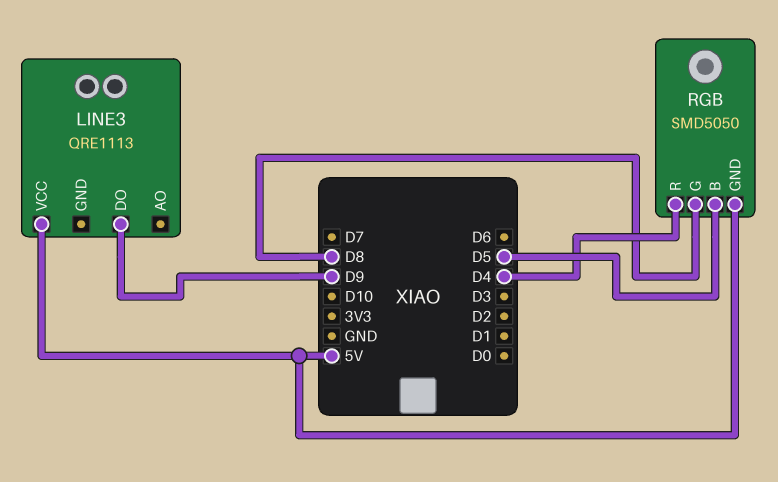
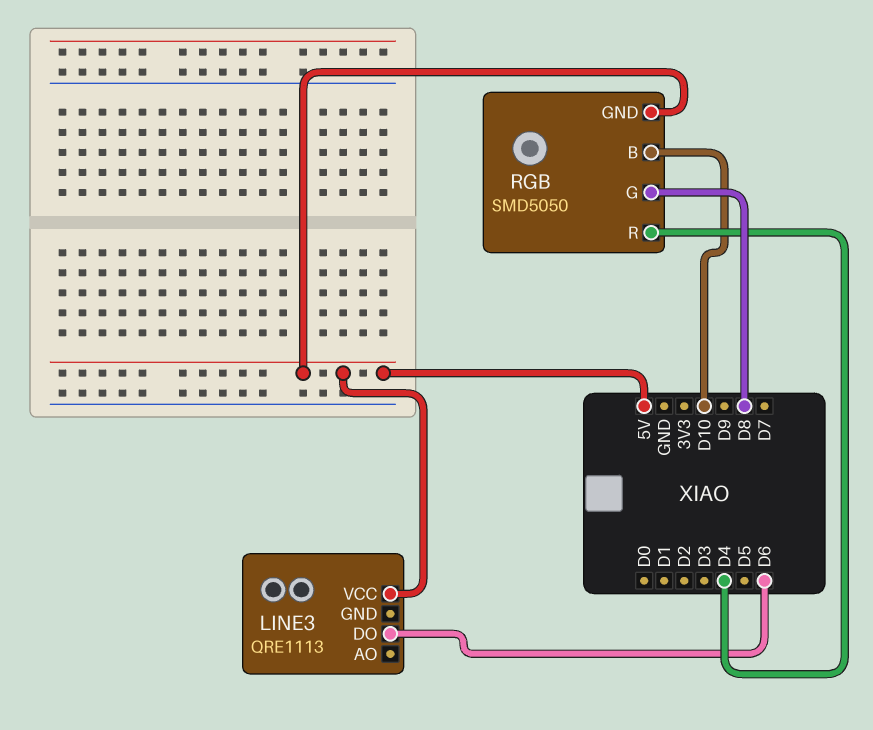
LINE3 pin DO: D9 -> D6
RGB pin B: D5 -> D10

